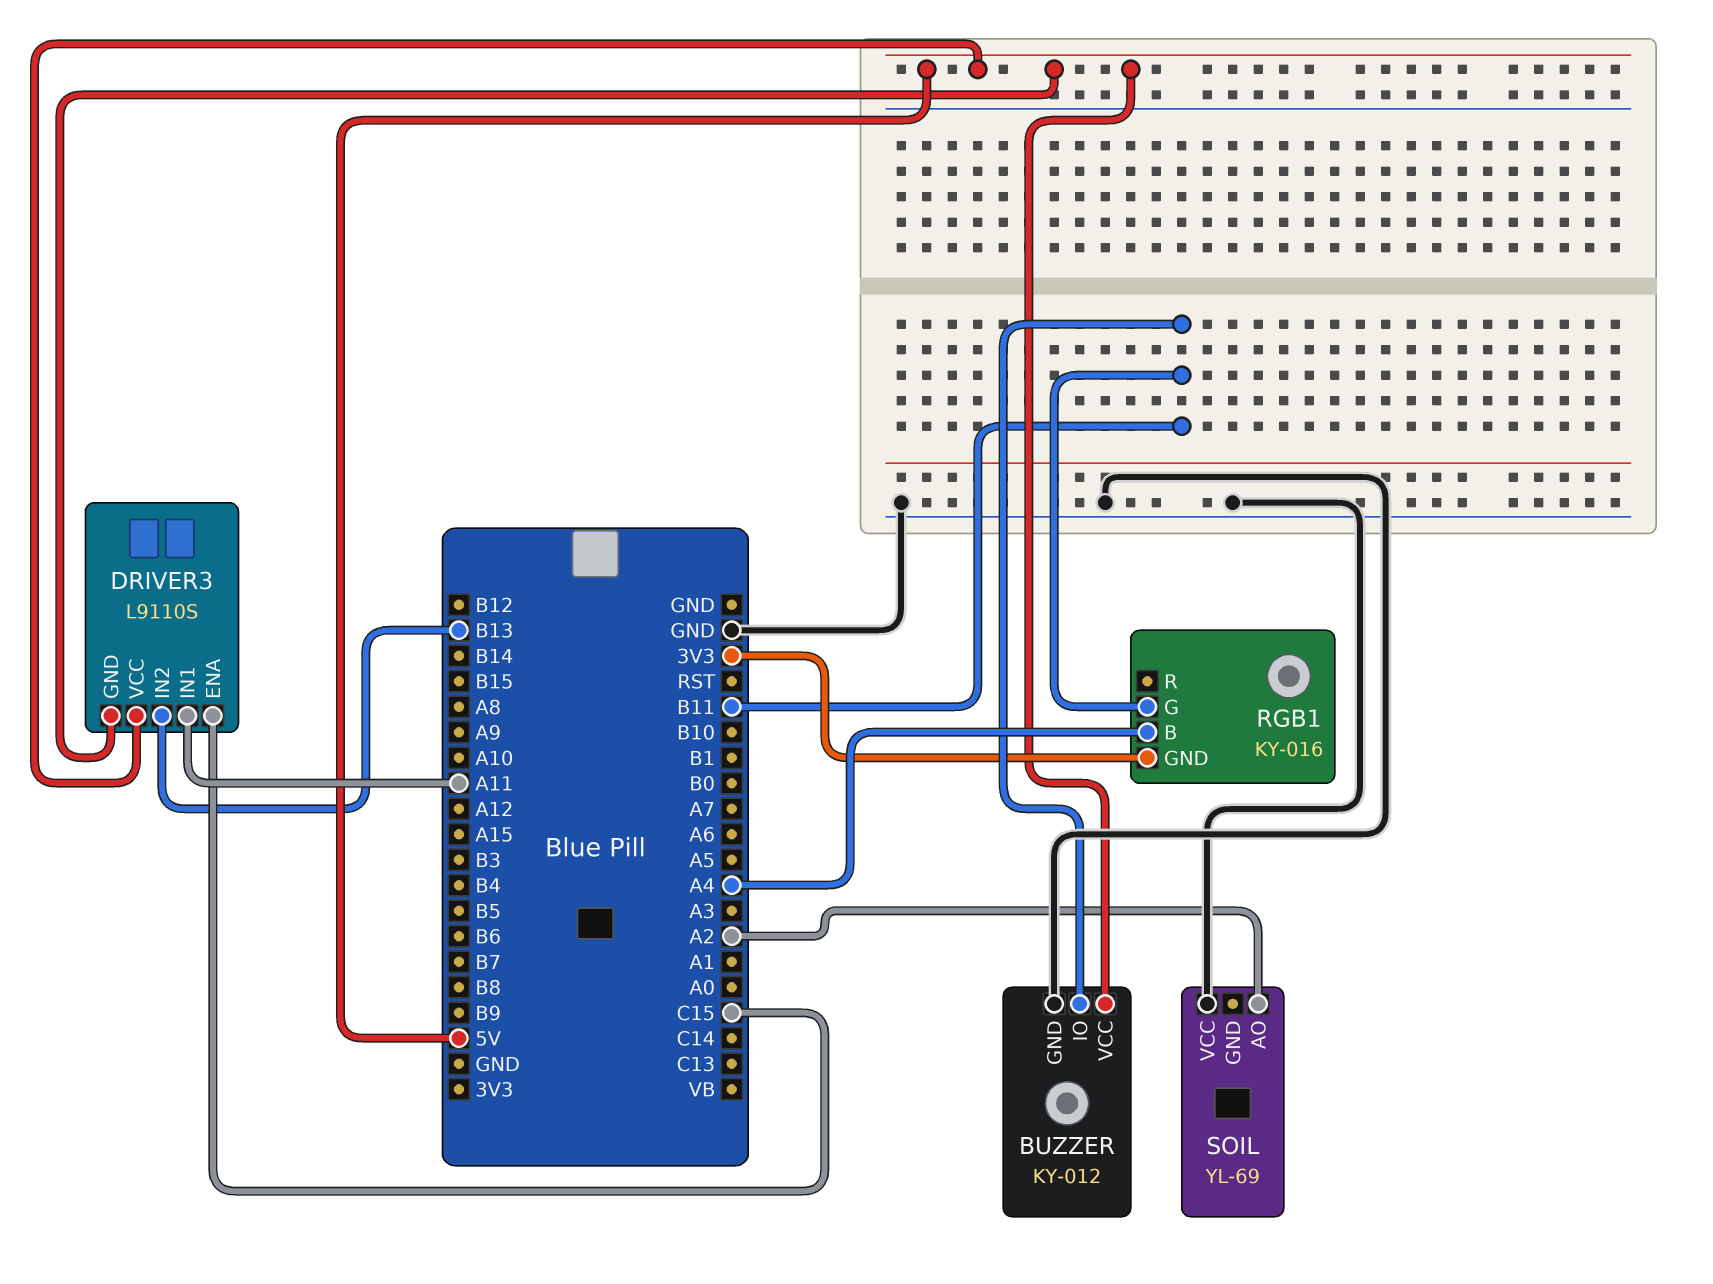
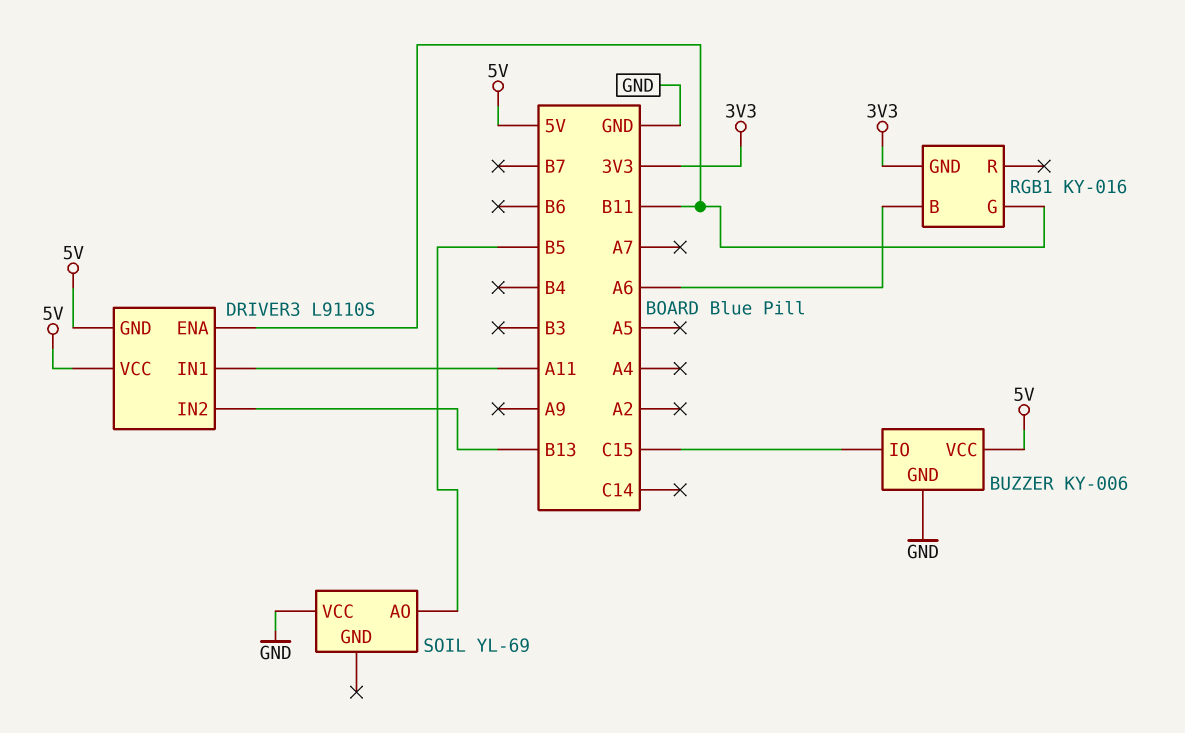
BUZZER: KY-012 -> KY-006
BUZZER pin IO: B11 -> C15
DRIVER3 pin ENA: C15 -> B11
RGB1 pin B: A4 -> A6
SOIL pin AO: A2 -> B5

